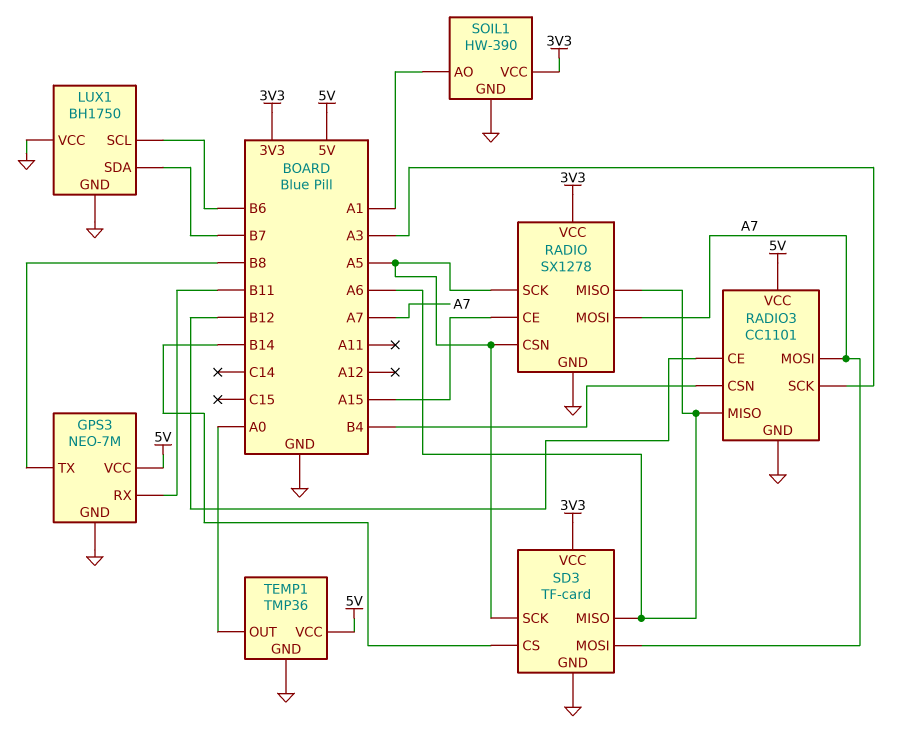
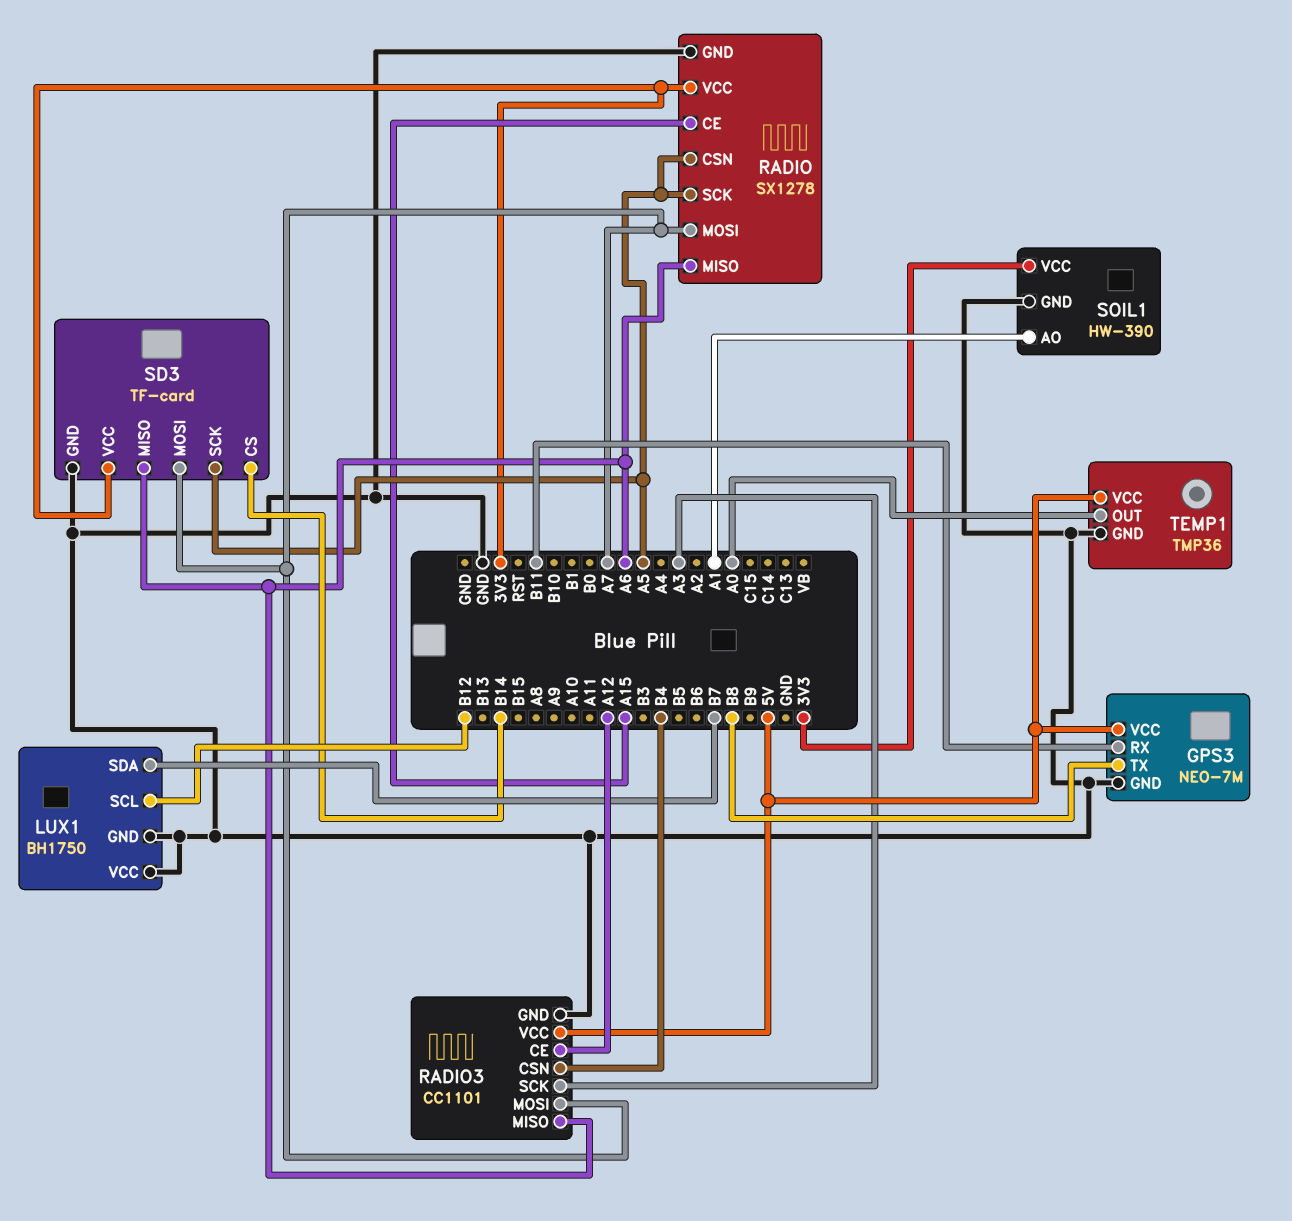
LUX1 pin SCL: B6 -> B12
RADIO3 pin CE: B12 -> A12

